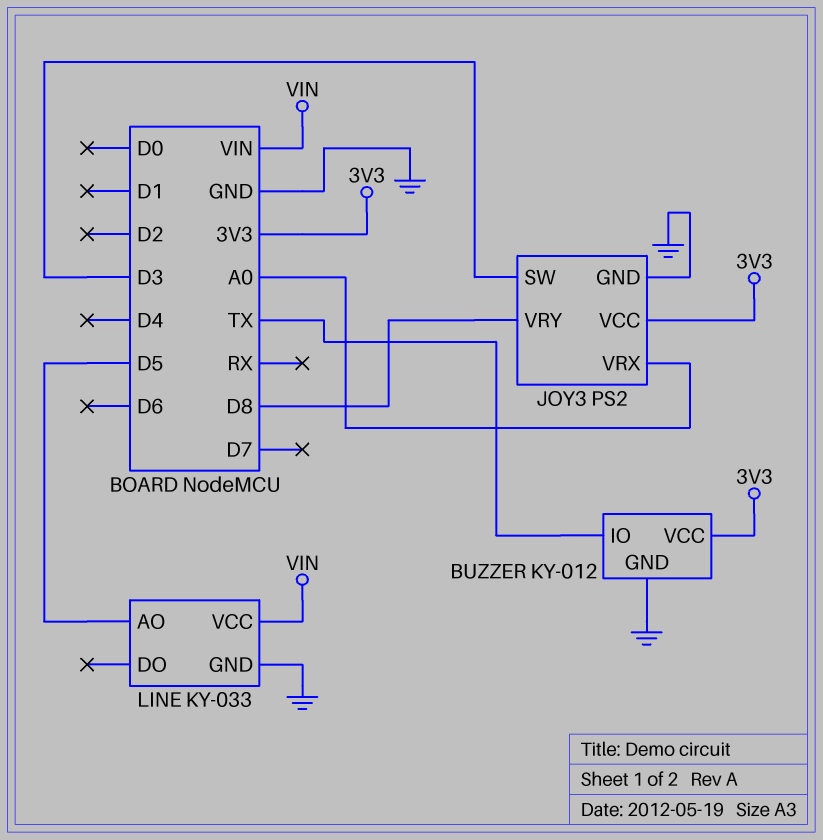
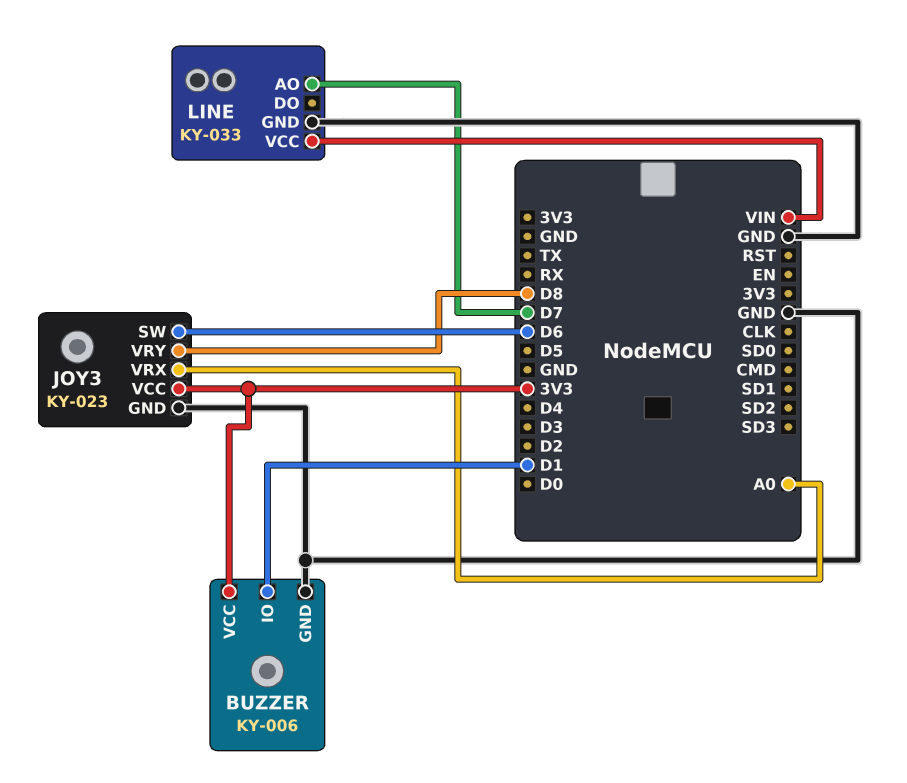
BUZZER: KY-012 -> KY-006
BUZZER pin IO: TX -> D1
JOY3: PS2 -> KY-023
JOY3 pin SW: D3 -> D6
LINE pin AO: D5 -> D7

